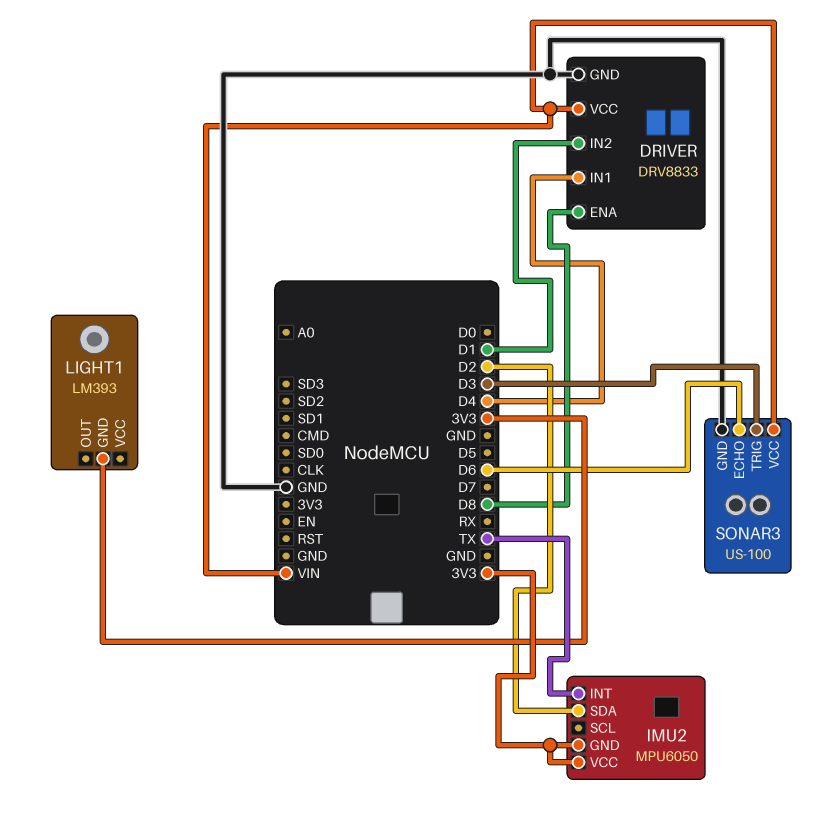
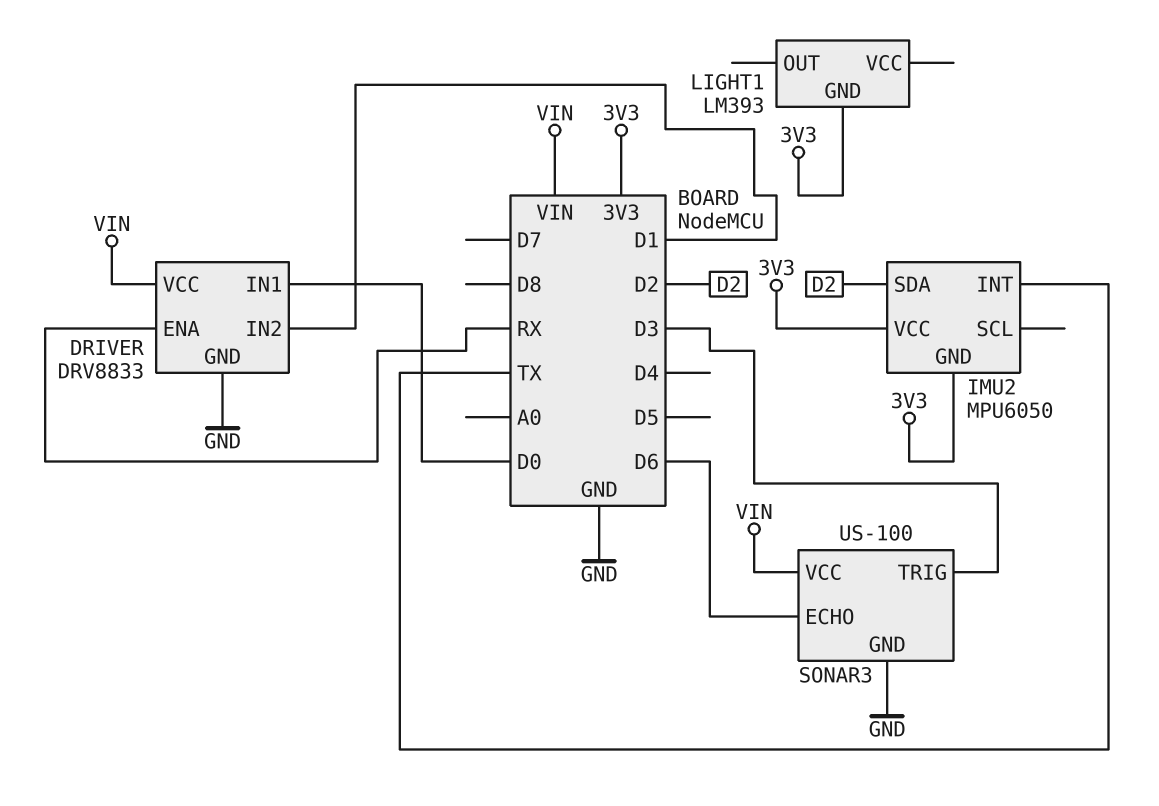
DRIVER pin ENA: D8 -> RX
DRIVER pin IN1: D4 -> D0

